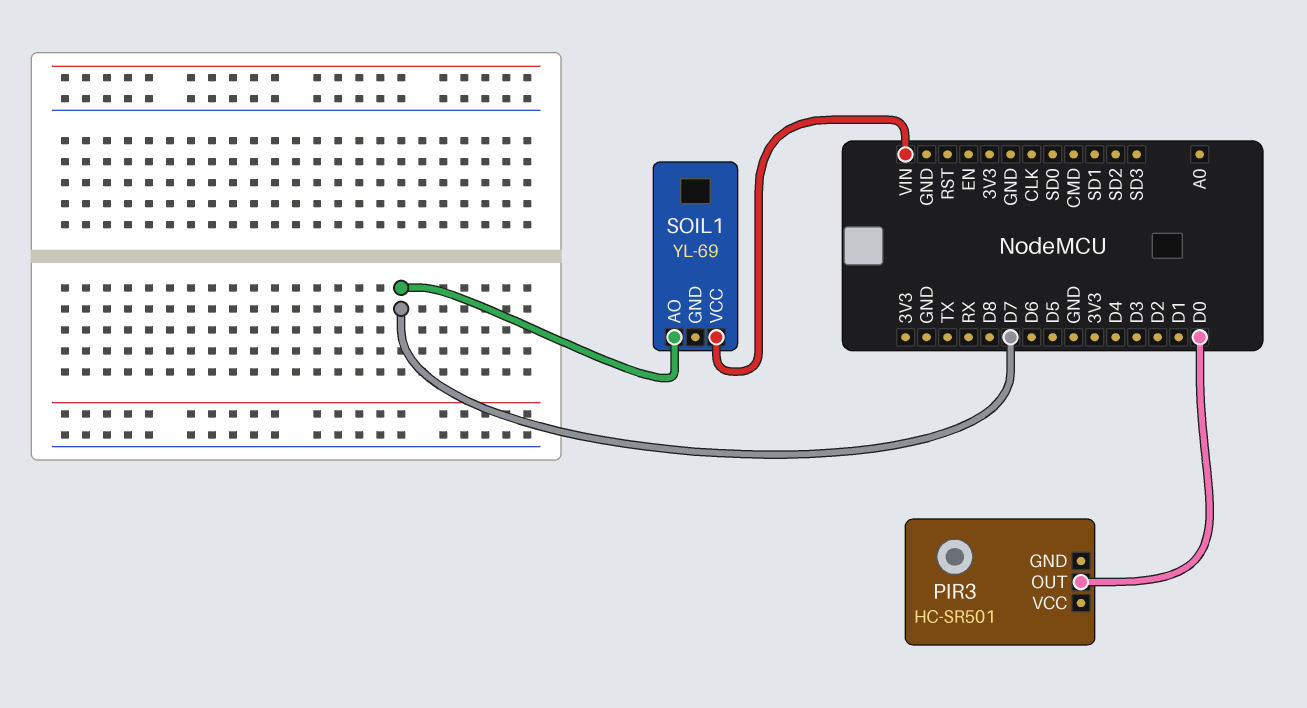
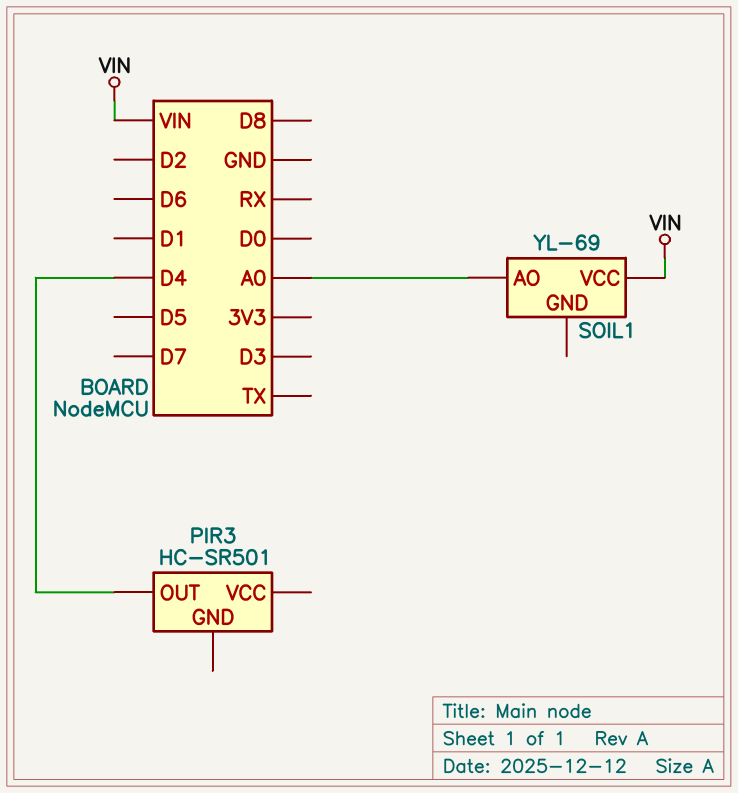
PIR3 pin OUT: D0 -> D4
SOIL1 pin AO: D7 -> A0

